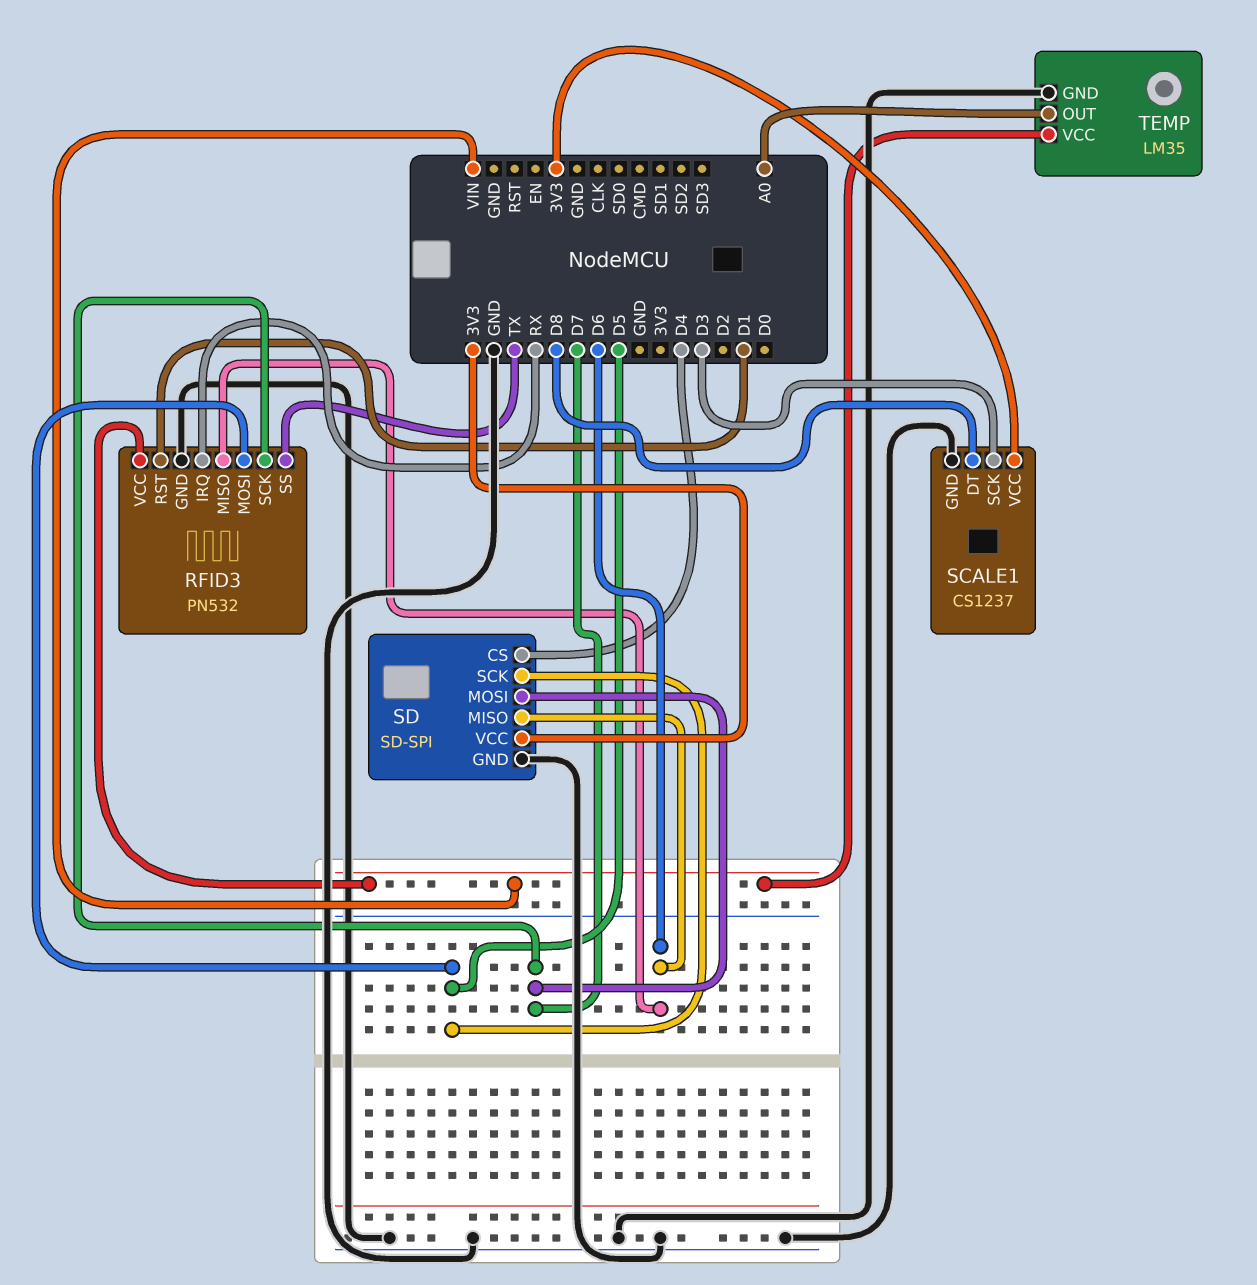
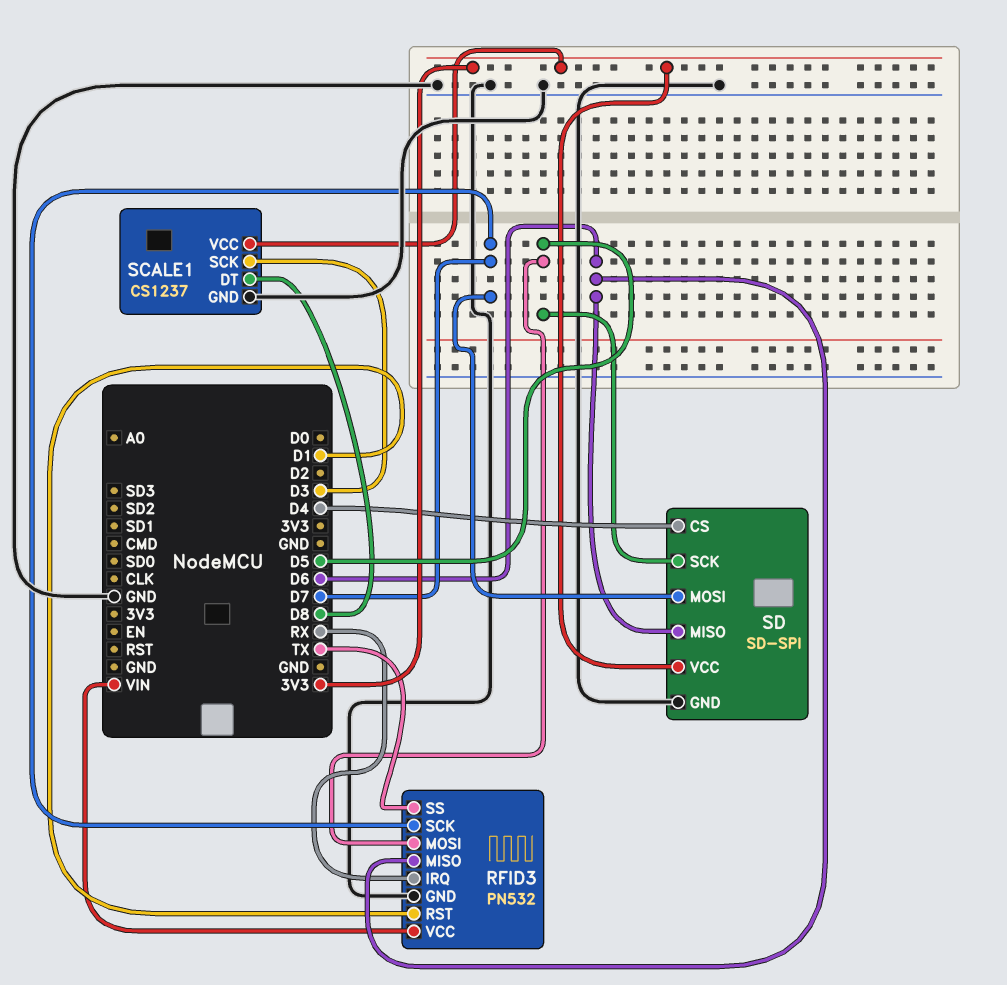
TEMP: LM35 -> none
TEMP pin GND: GND -> none
TEMP pin OUT: A0 -> none
TEMP pin VCC: VIN -> none

